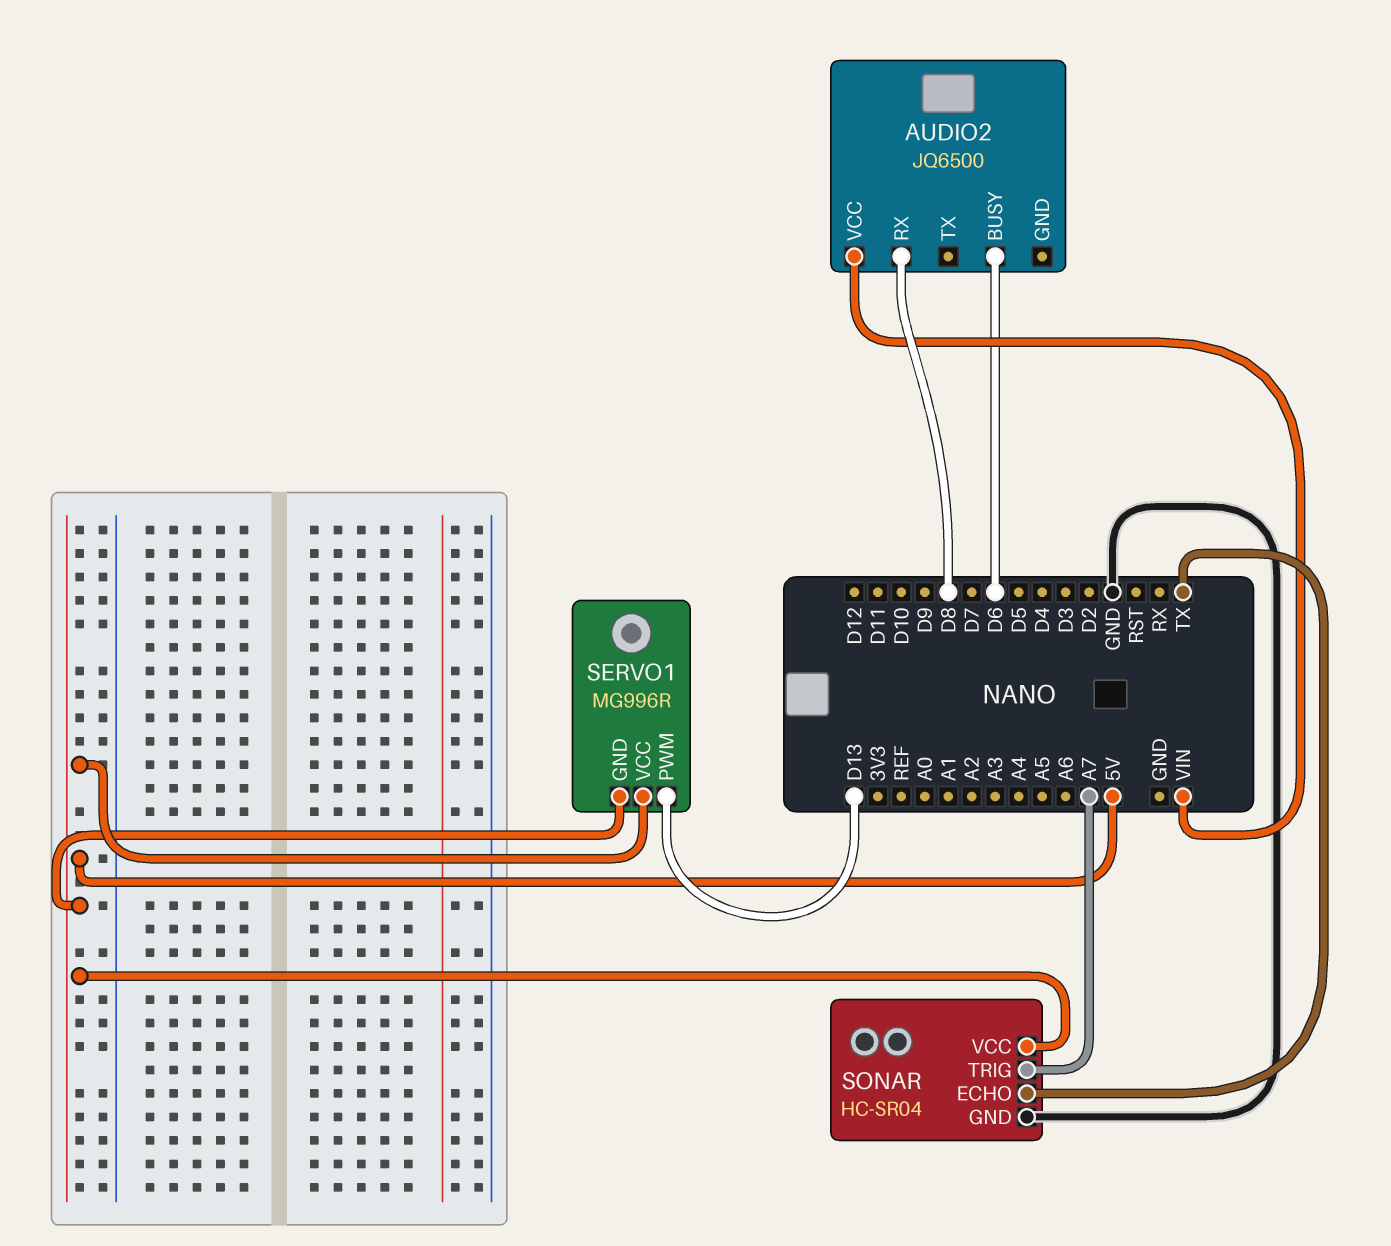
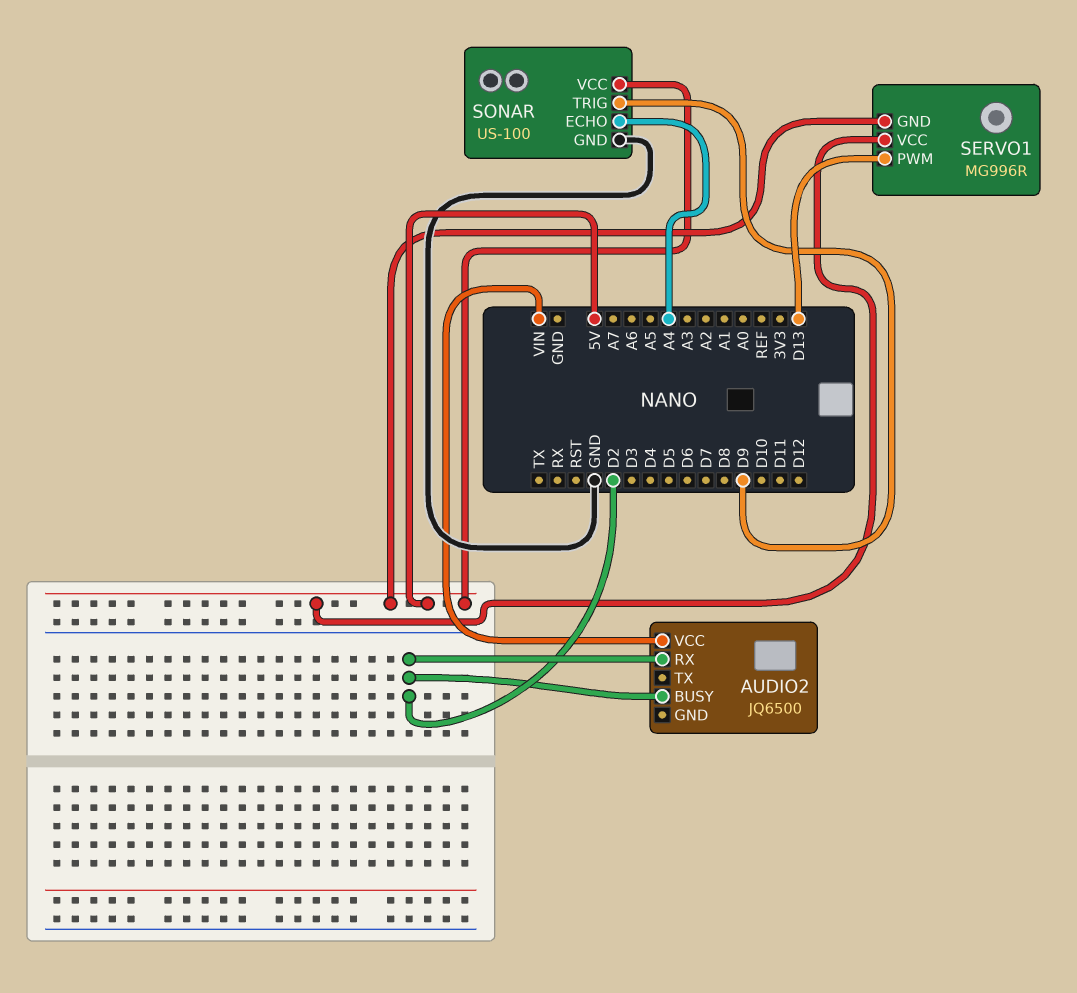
AUDIO2 pin BUSY: D6 -> D2
AUDIO2 pin RX: D8 -> D2
SONAR: HC-SR04 -> US-100
SONAR pin ECHO: TX -> A4
SONAR pin TRIG: A7 -> D9

